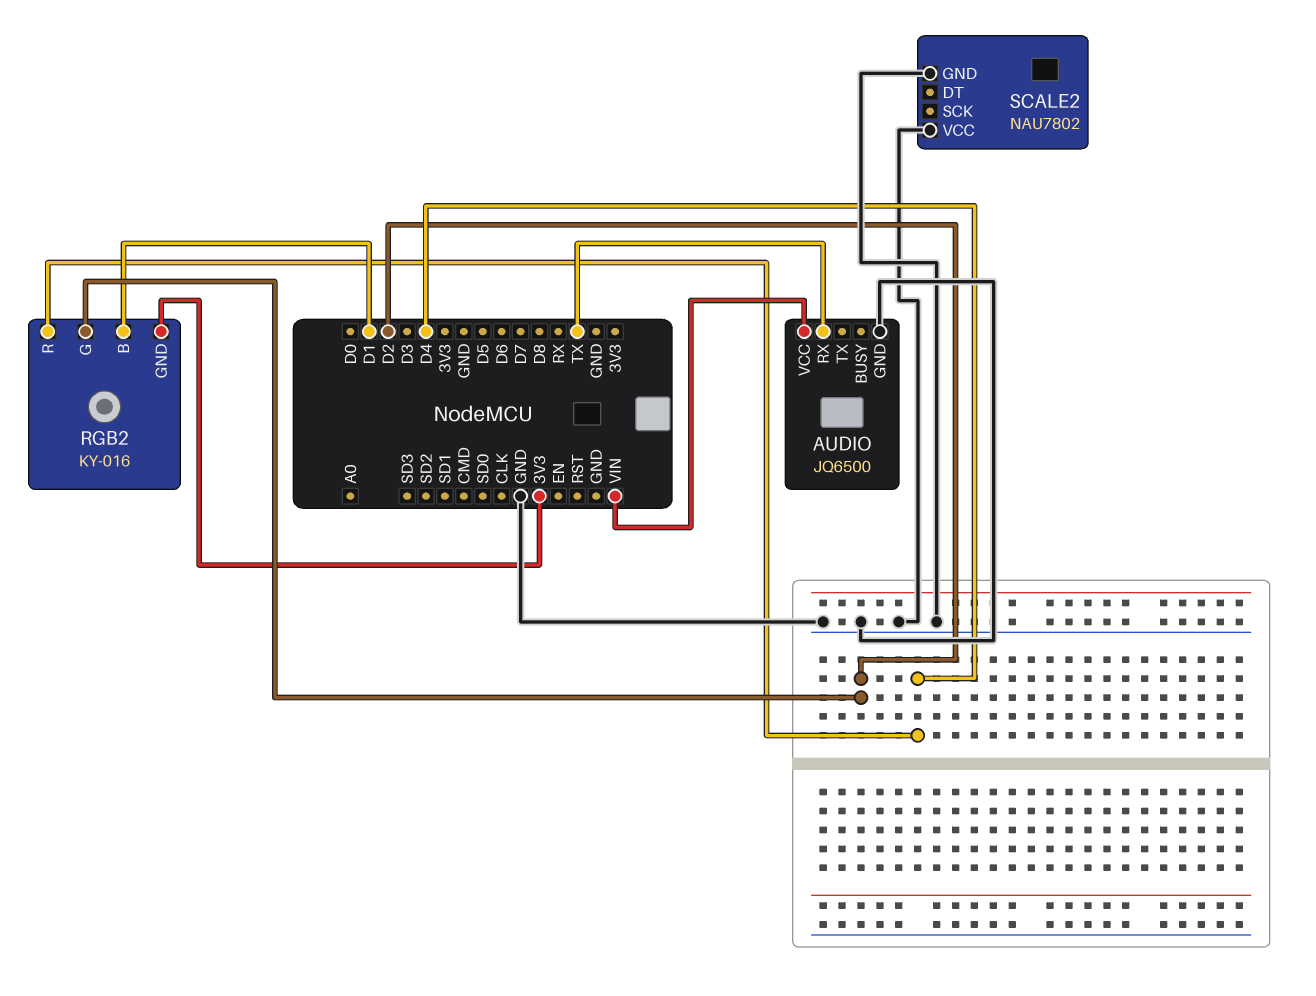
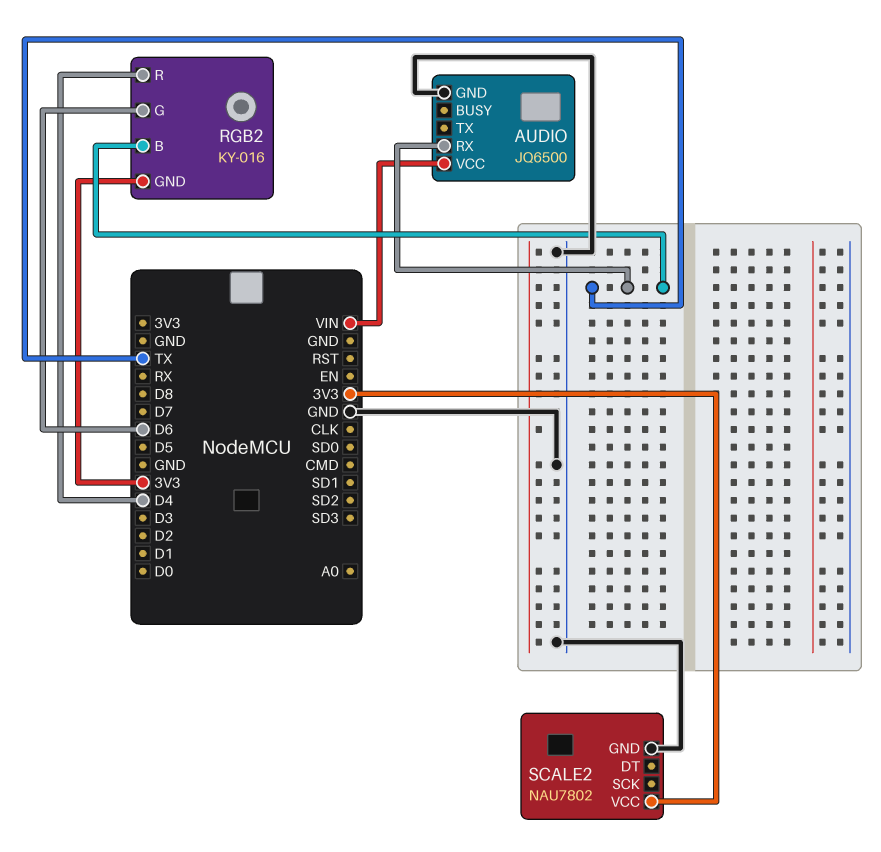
RGB2 pin B: D1 -> TX
RGB2 pin G: D2 -> D6
SCALE2 pin VCC: GND -> 3V3

